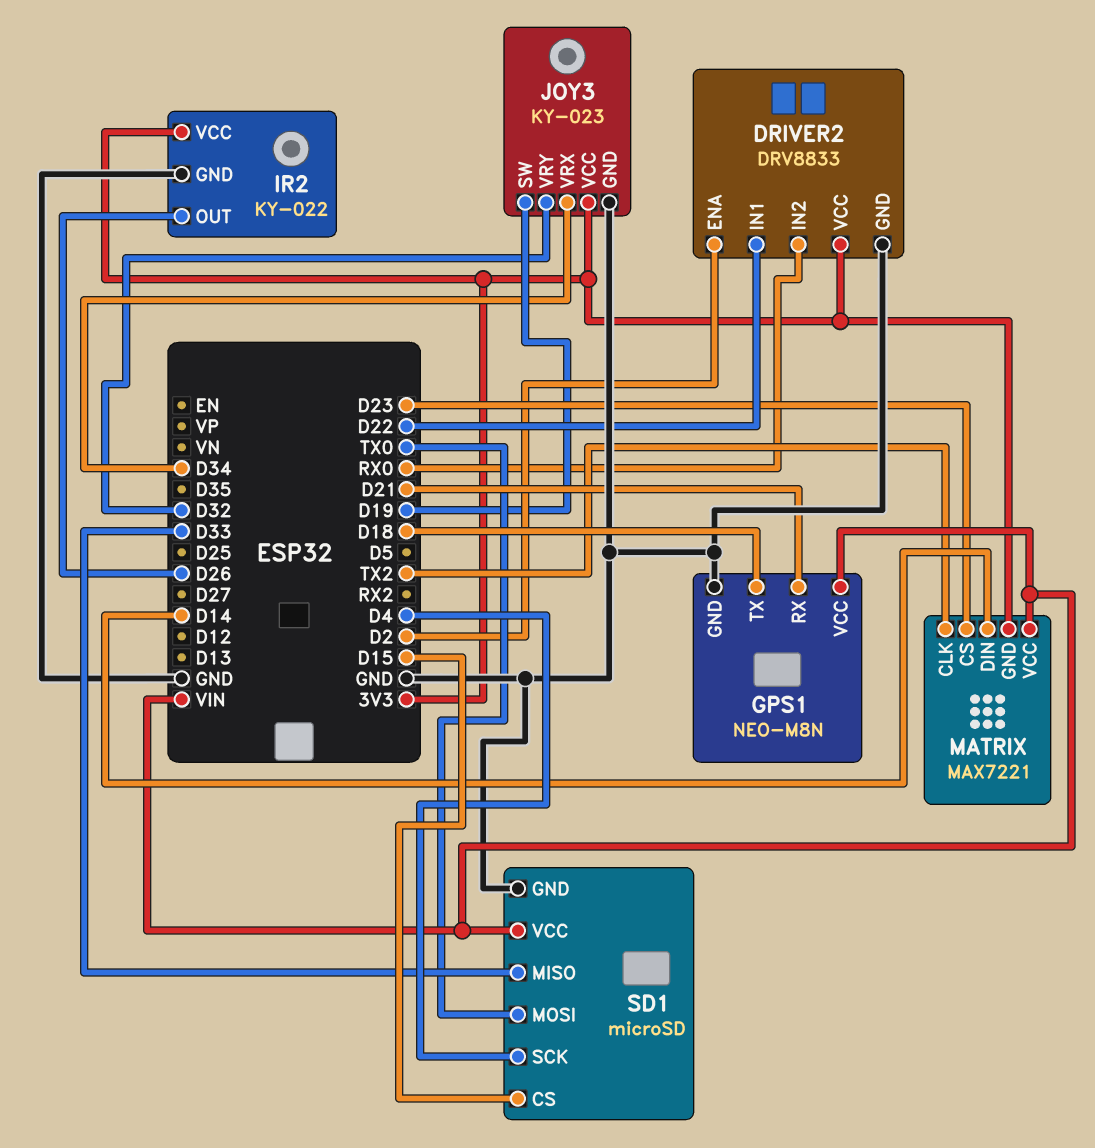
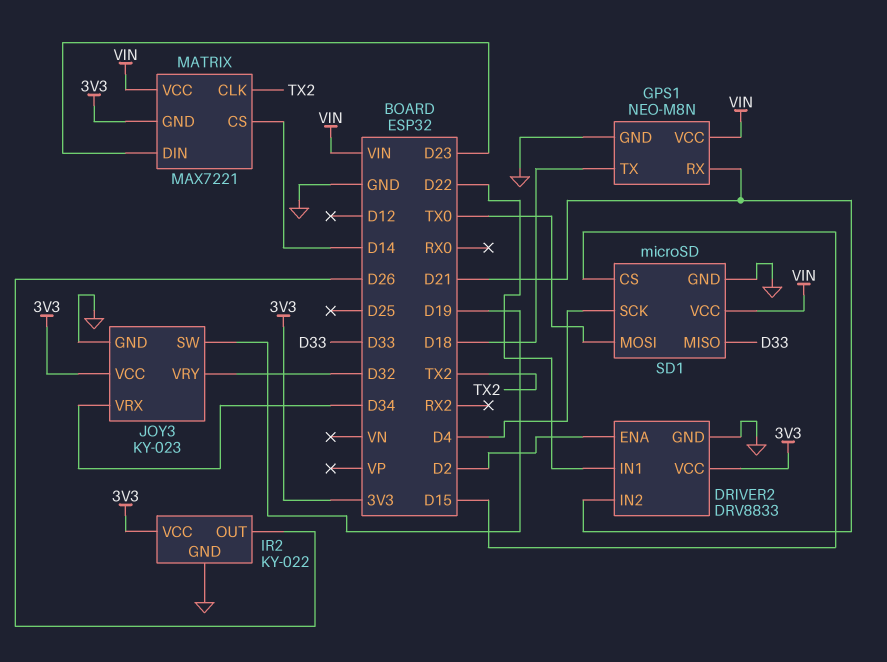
DRIVER2 pin IN2: RX0 -> D21
MATRIX pin CS: D23 -> D14
MATRIX pin DIN: D14 -> D23

